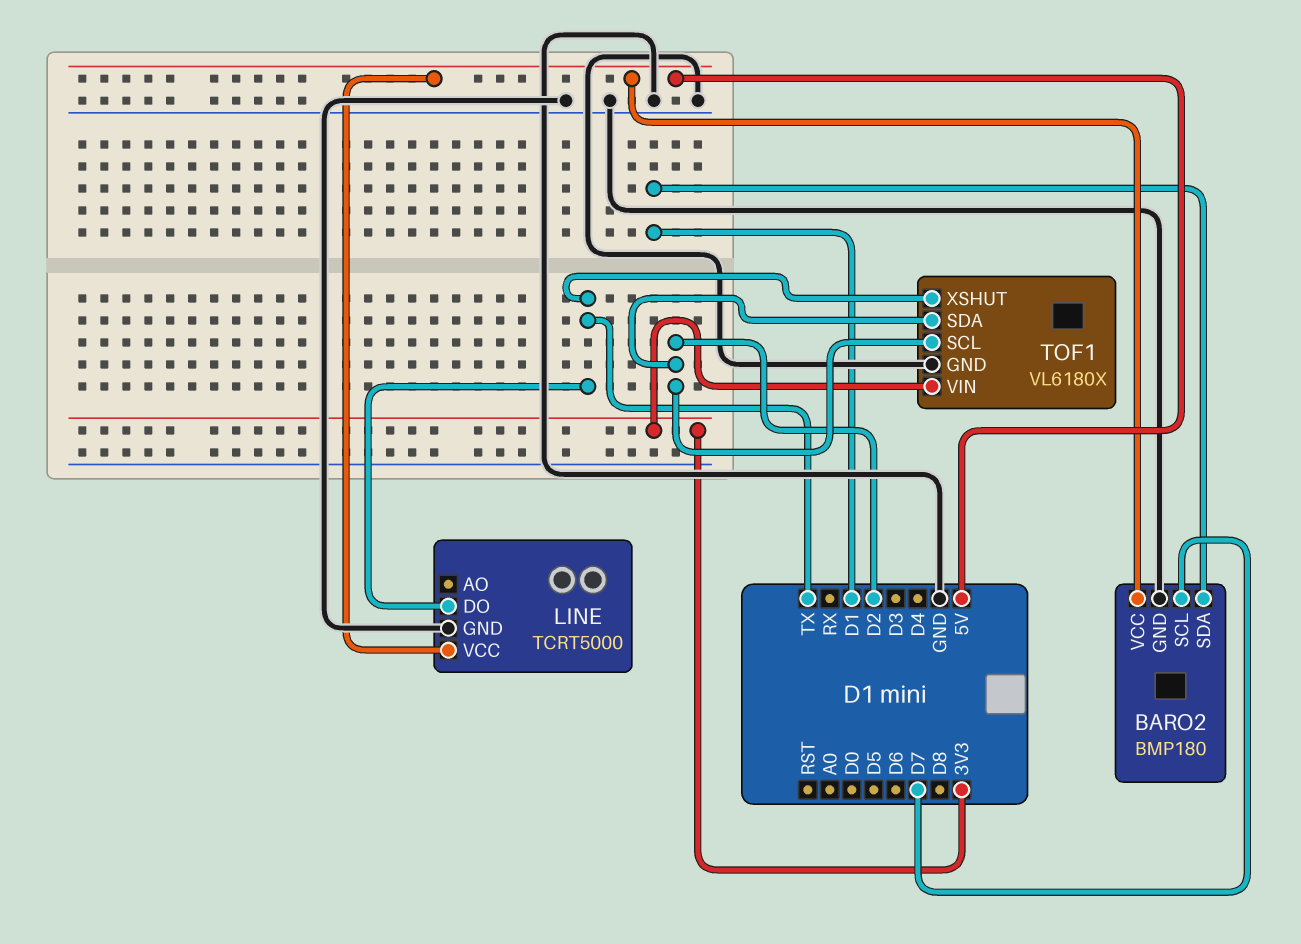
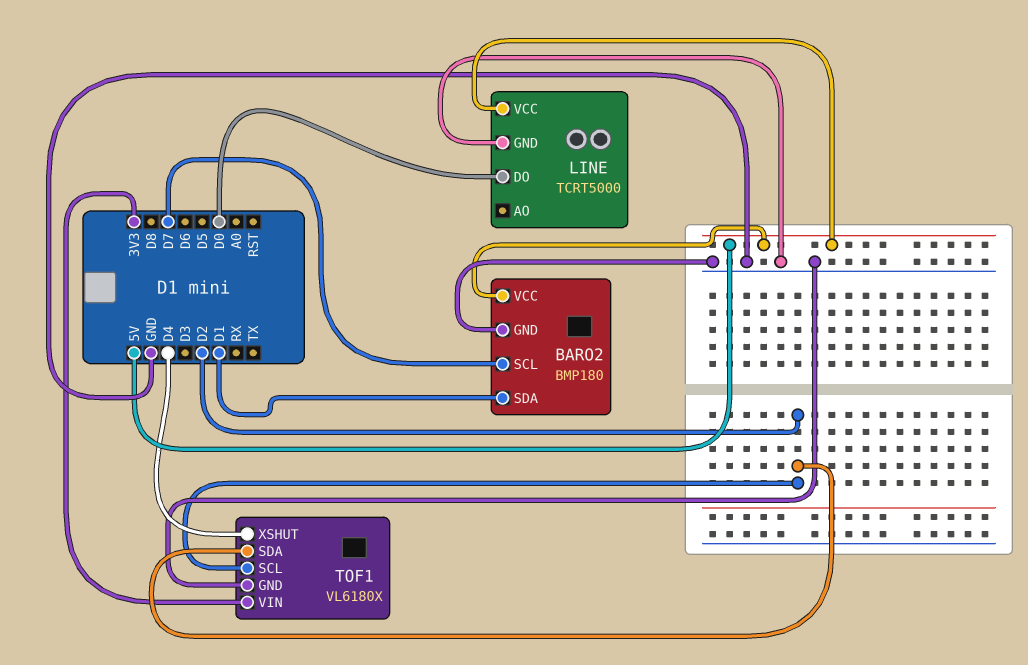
LINE pin DO: TX -> D0
TOF1 pin XSHUT: TX -> D4

